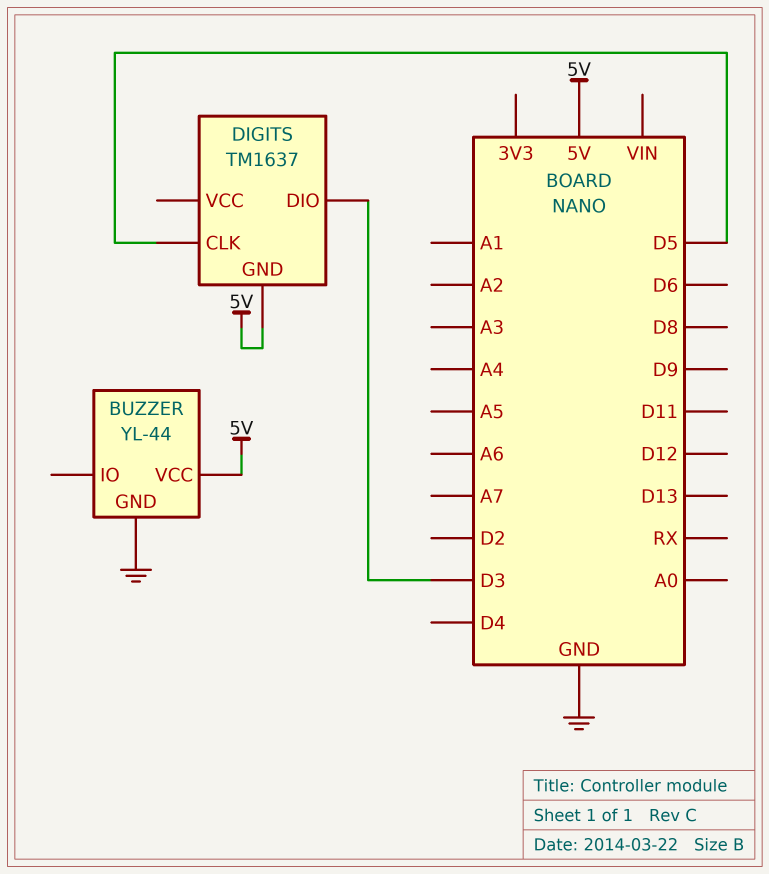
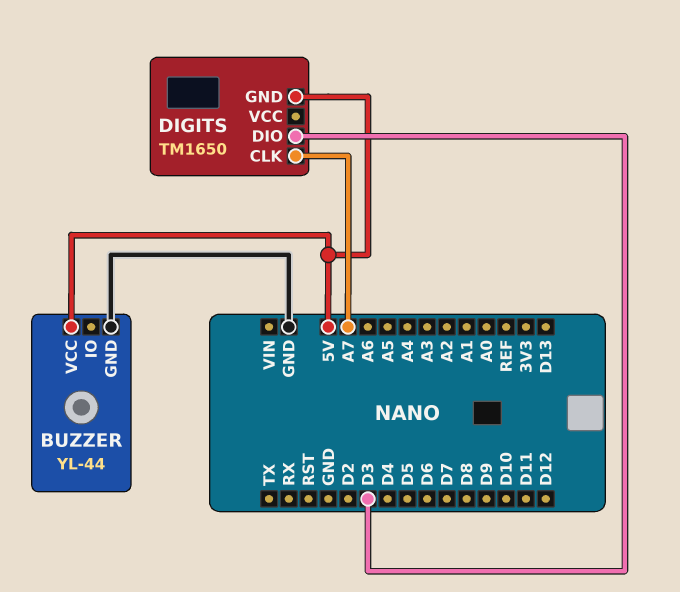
DIGITS: TM1637 -> TM1650
DIGITS pin CLK: D5 -> A7

